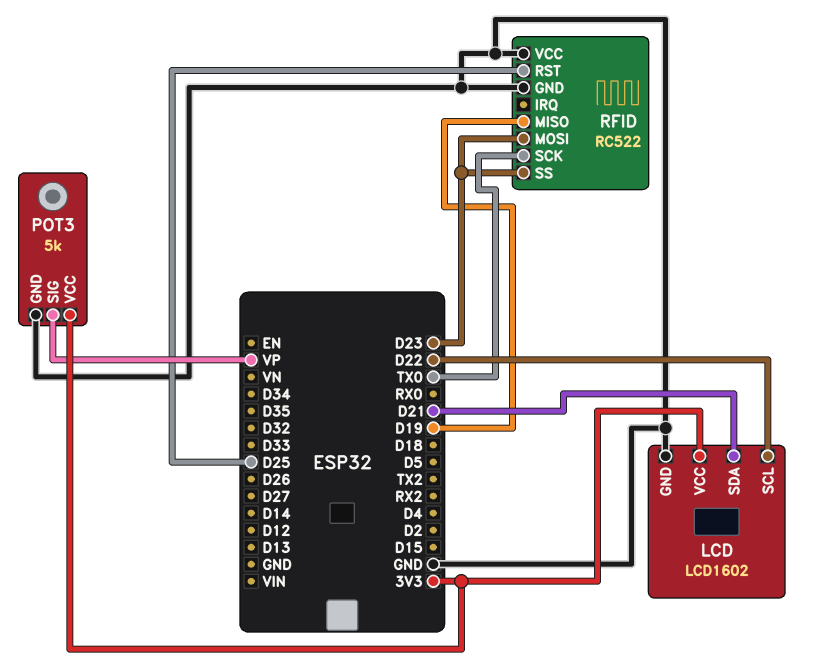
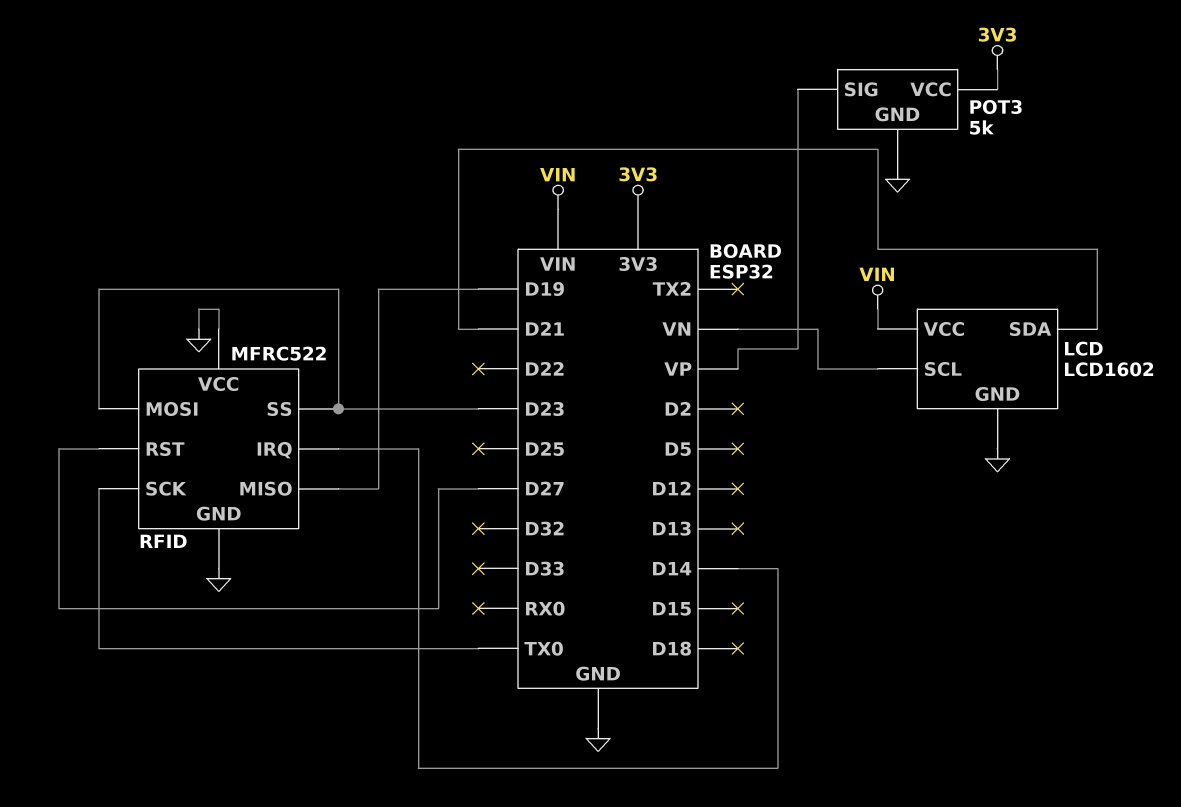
LCD pin SCL: D22 -> VN
LCD pin VCC: 3V3 -> VIN
RFID: RC522 -> MFRC522
RFID pin IRQ: none -> D14
RFID pin RST: D25 -> D27

